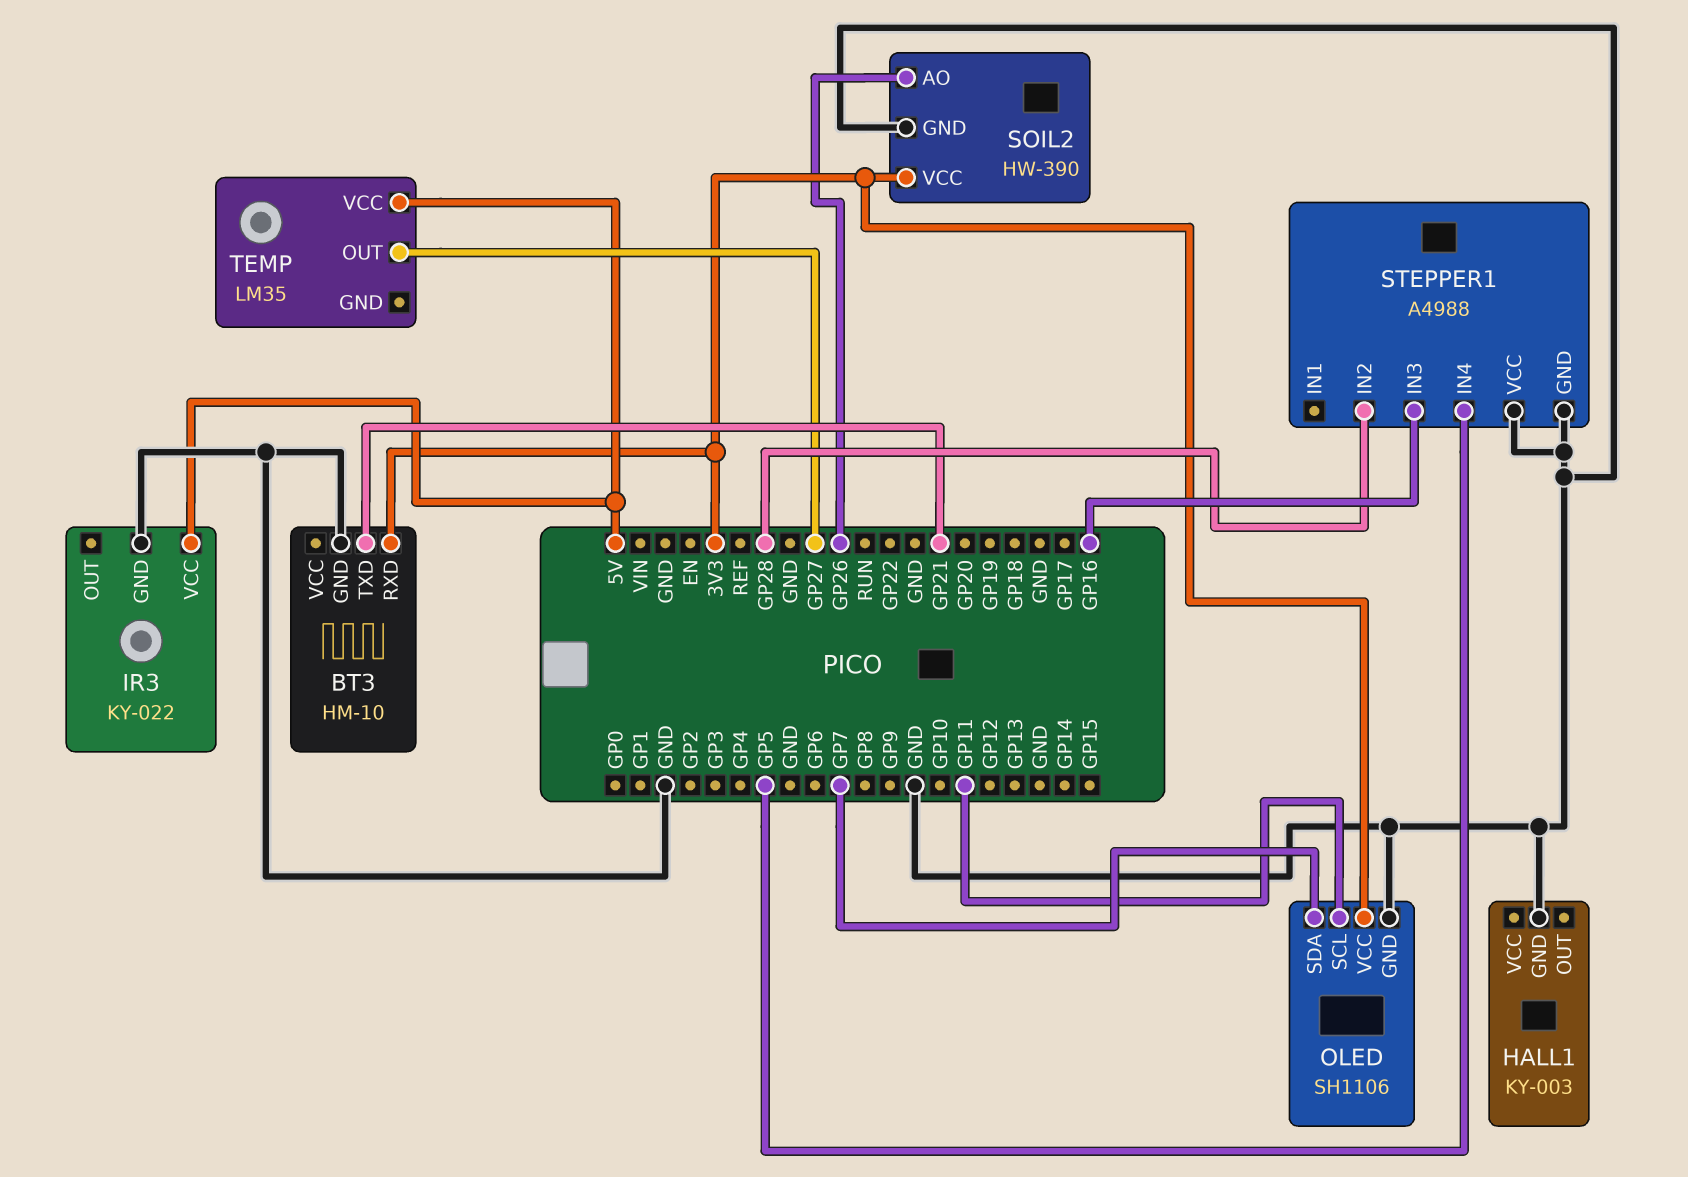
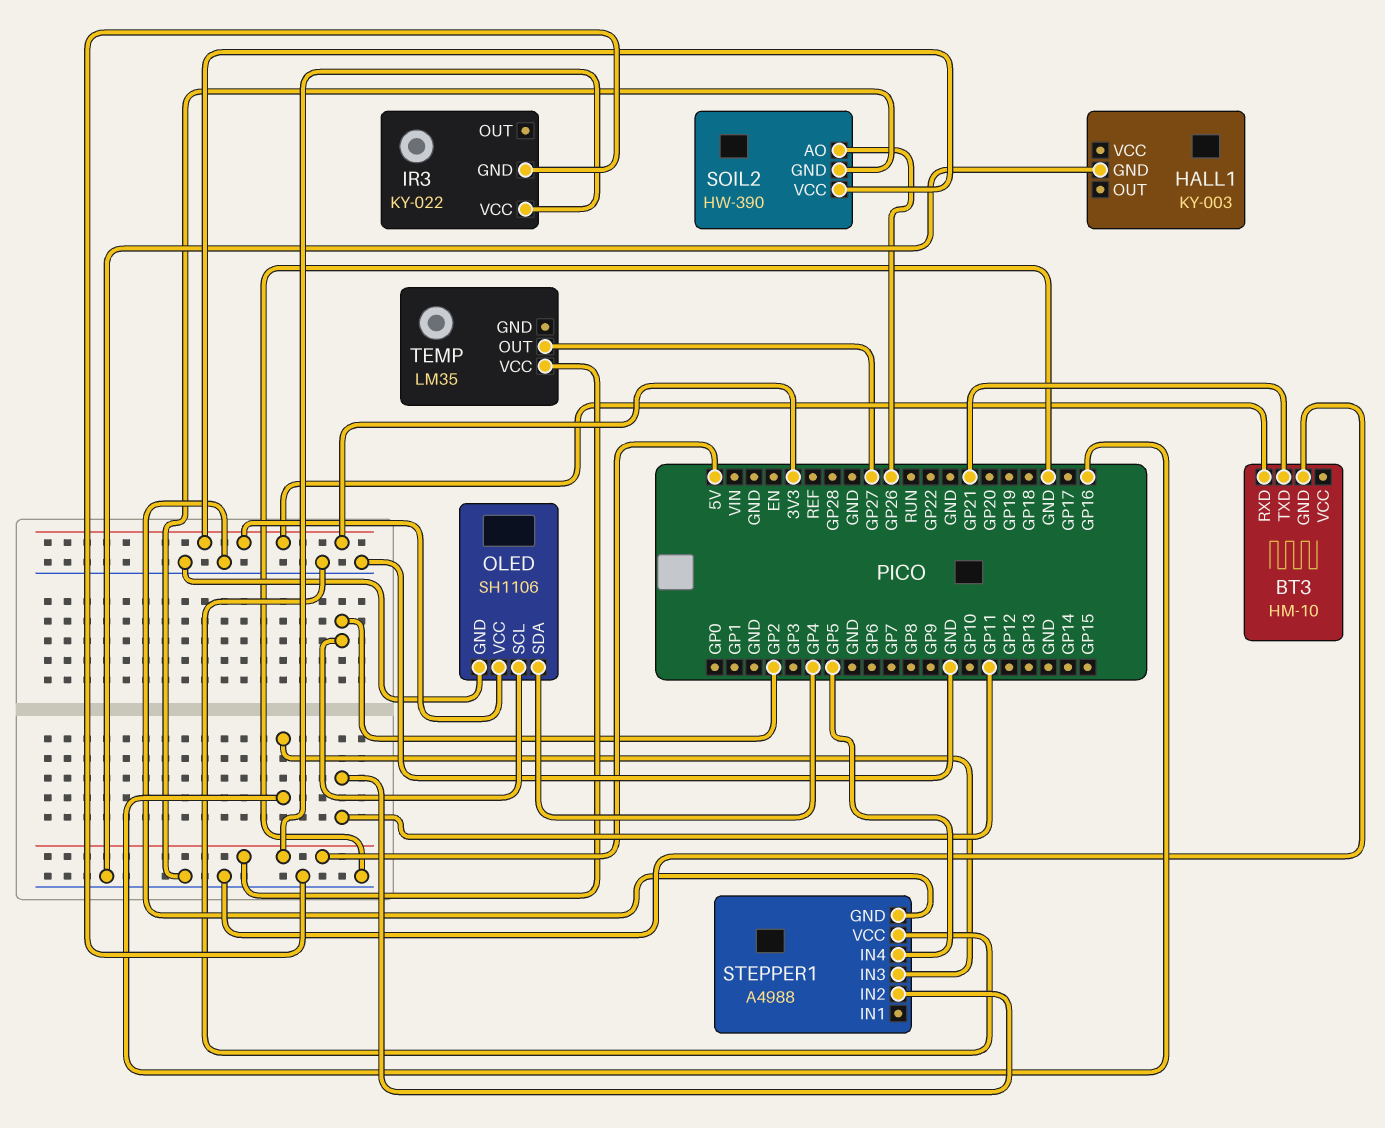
OLED pin SCL: GP11 -> GP2
OLED pin SDA: GP7 -> GP4
STEPPER1 pin IN2: GP28 -> GP11

